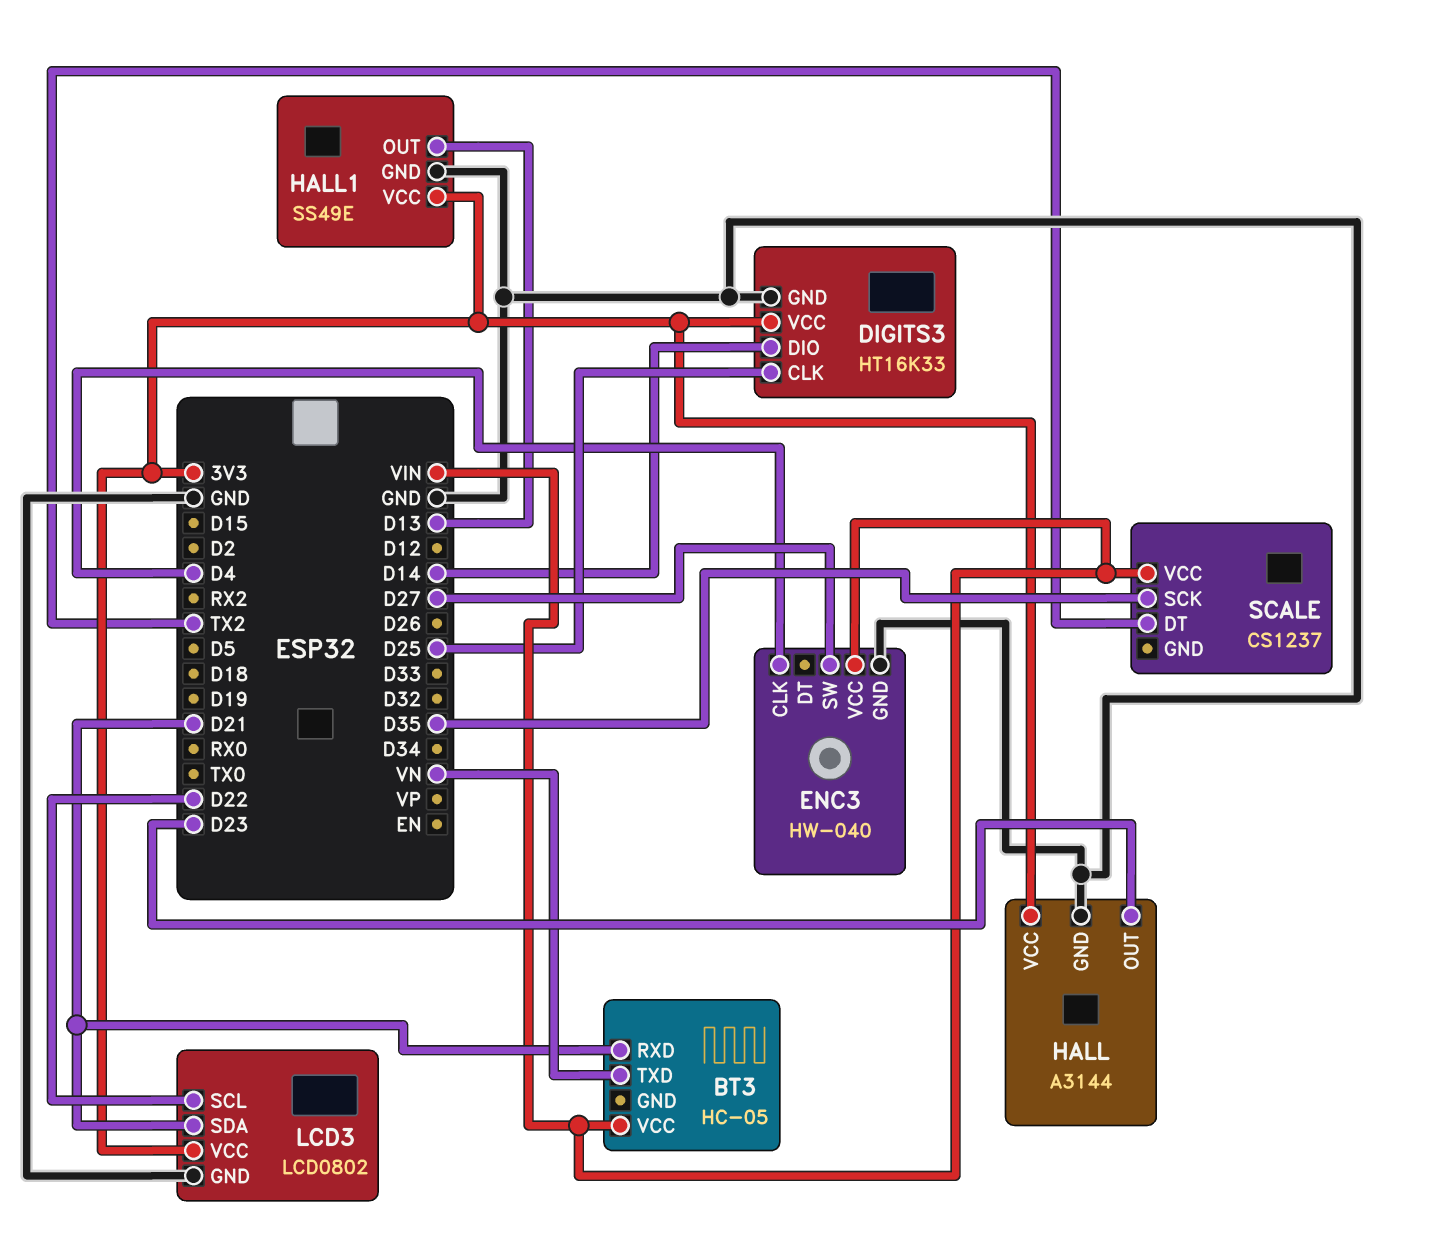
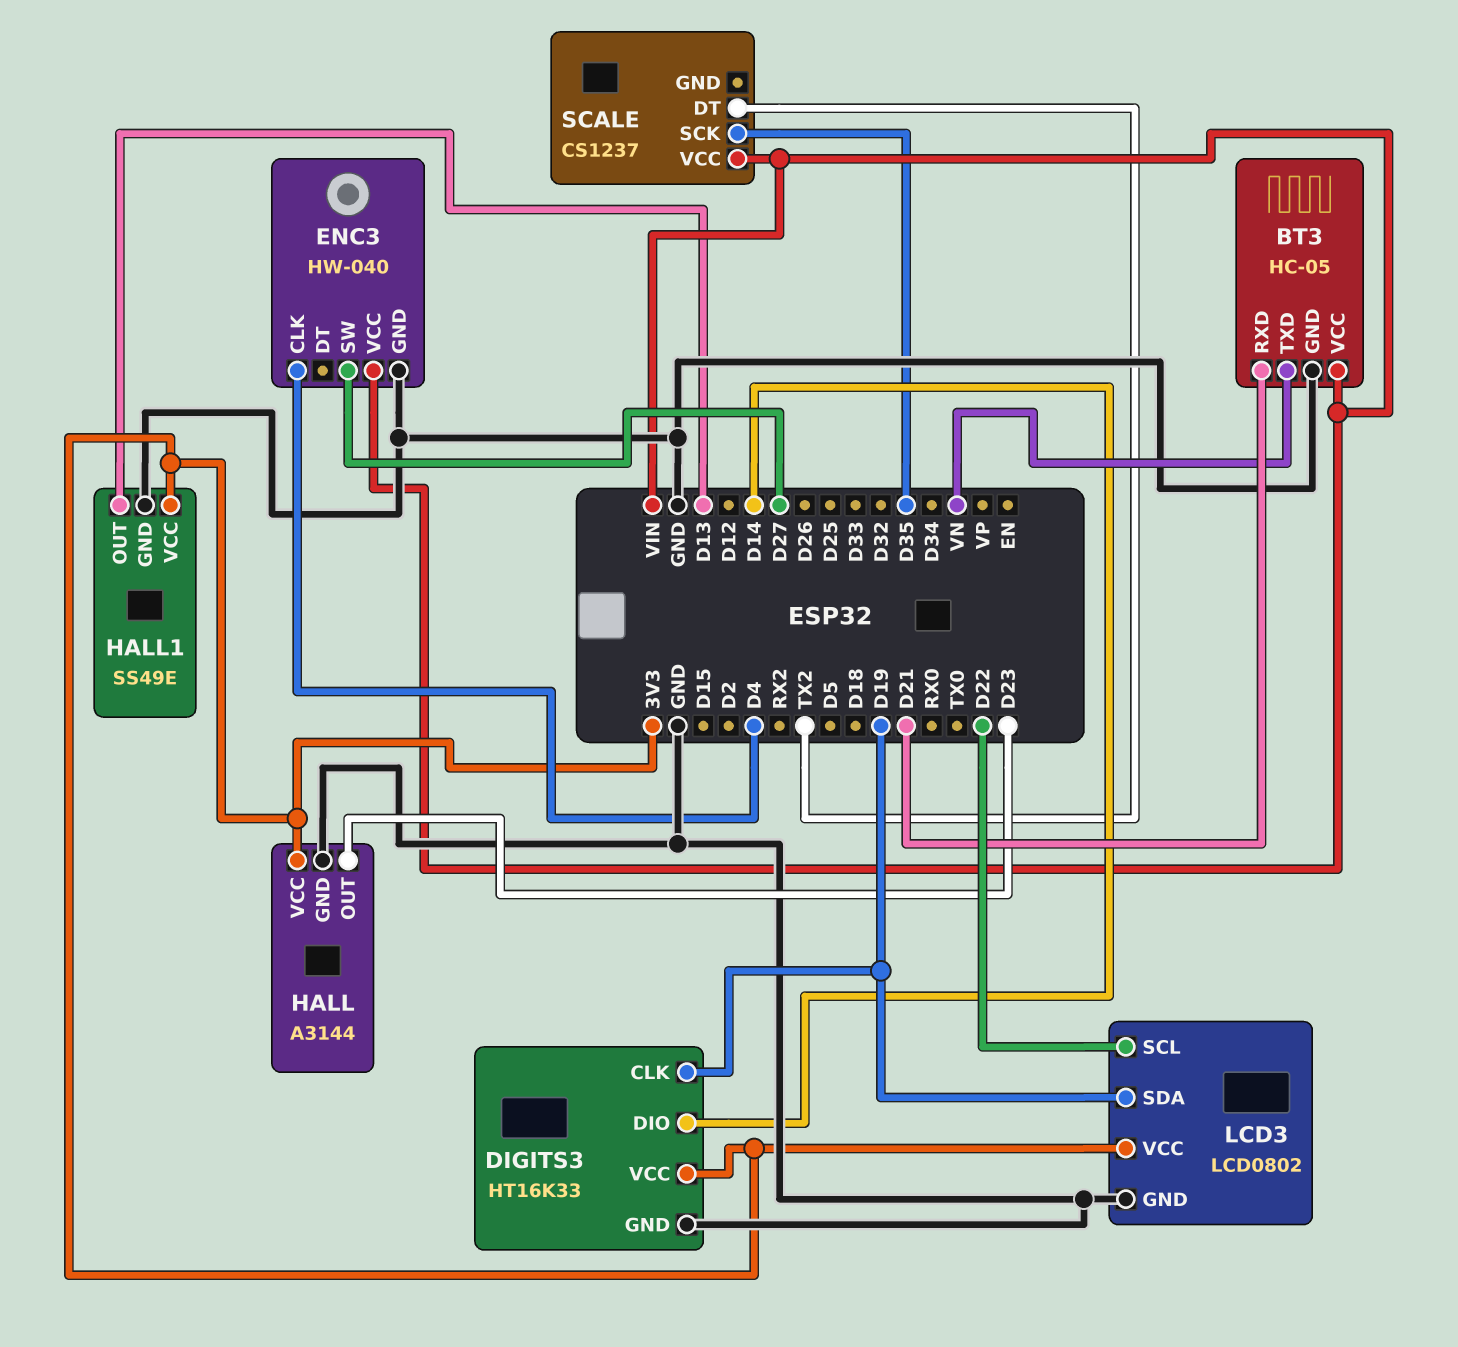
BT3 pin GND: none -> GND
DIGITS3 pin CLK: D25 -> D19
LCD3 pin SDA: D21 -> D19

